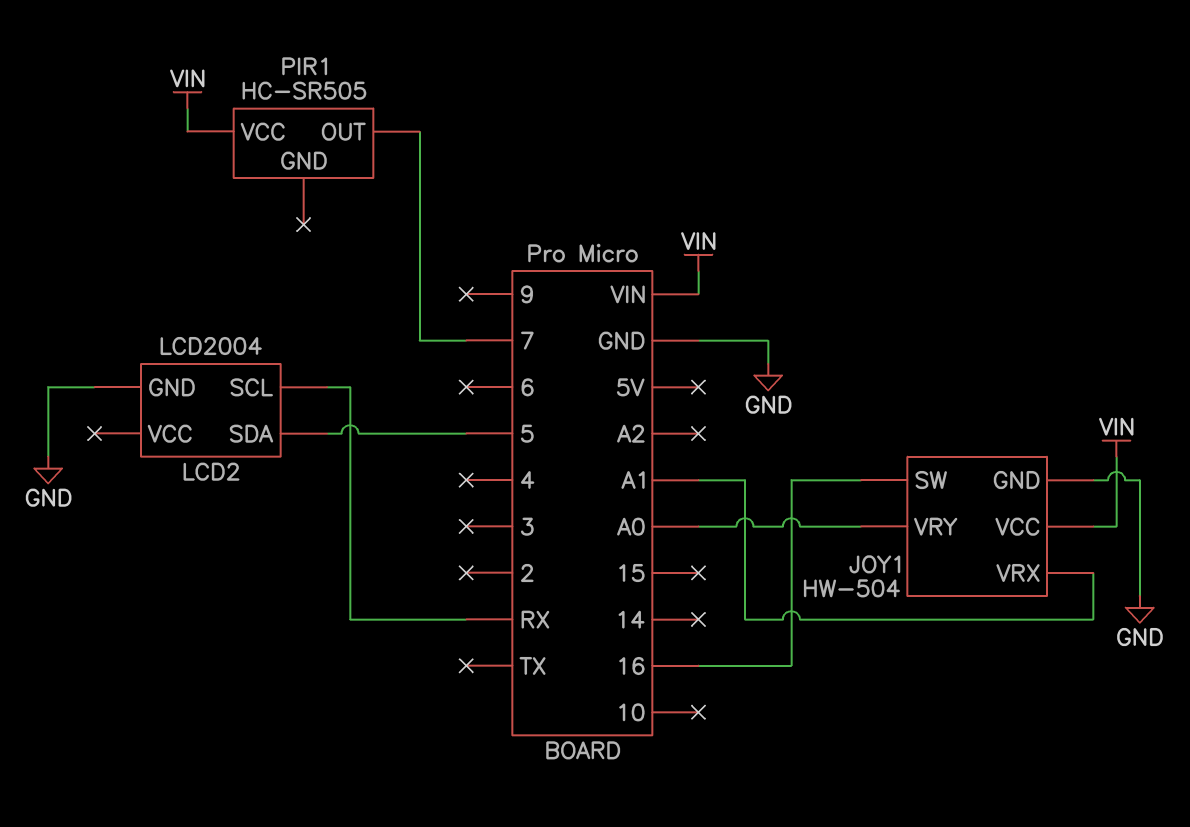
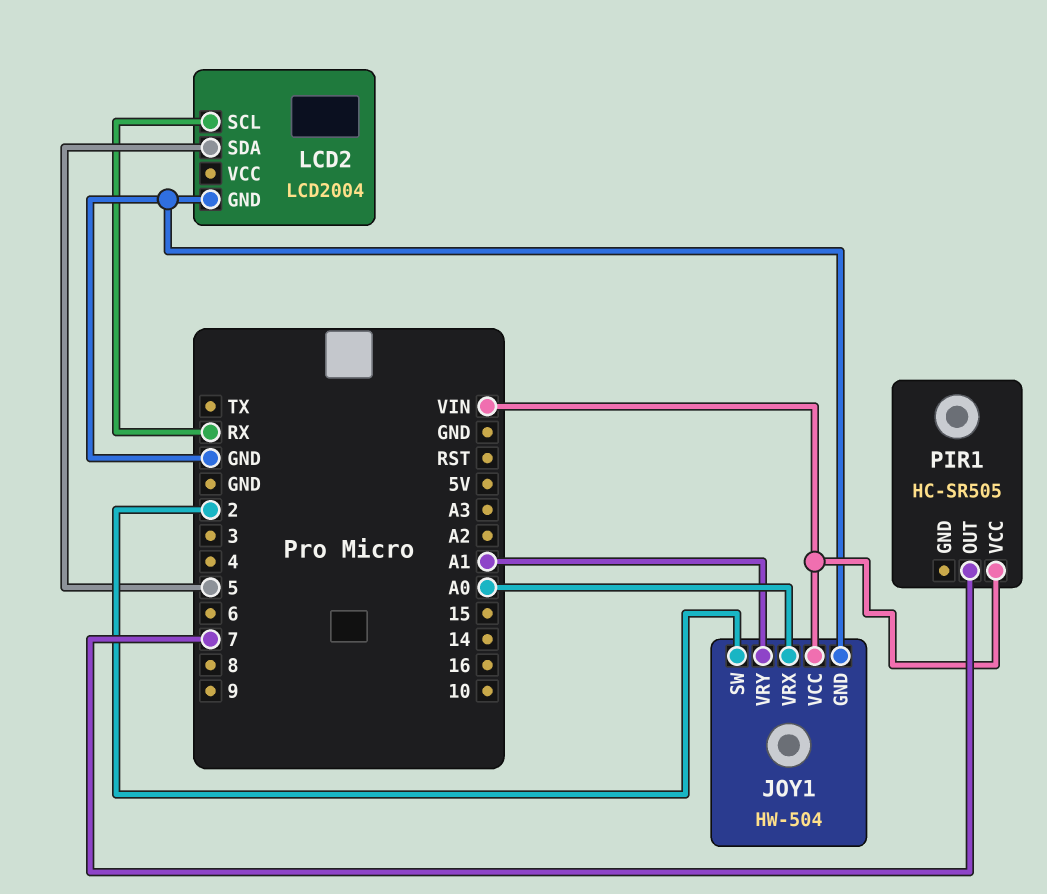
JOY1 pin SW: 16 -> 2
JOY1 pin VRX: A1 -> A0
JOY1 pin VRY: A0 -> A1

